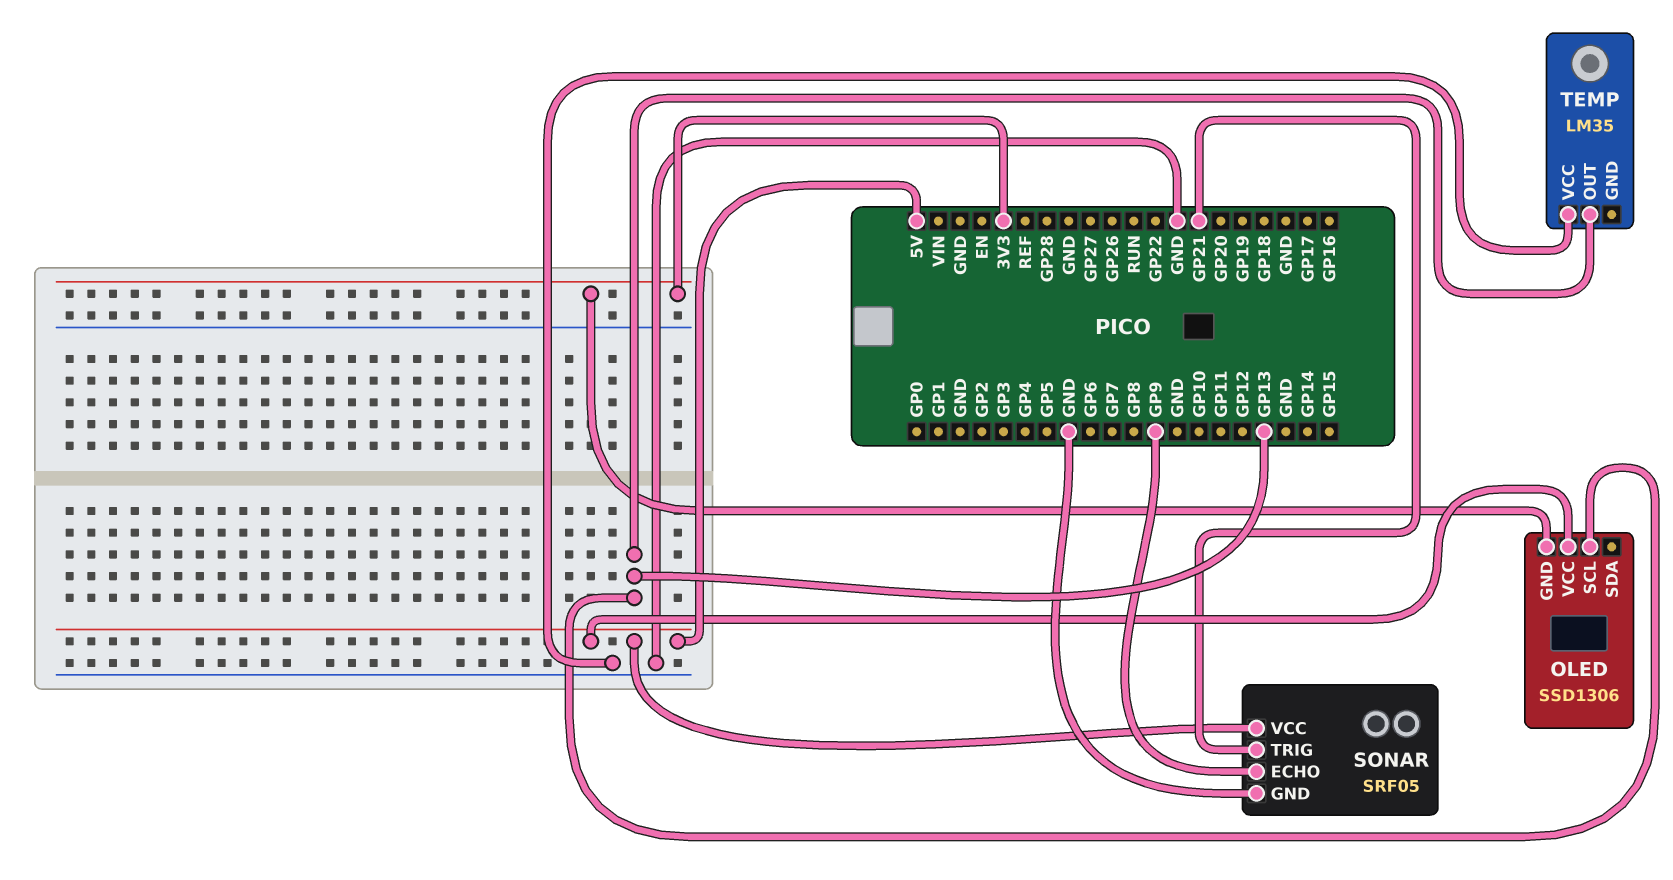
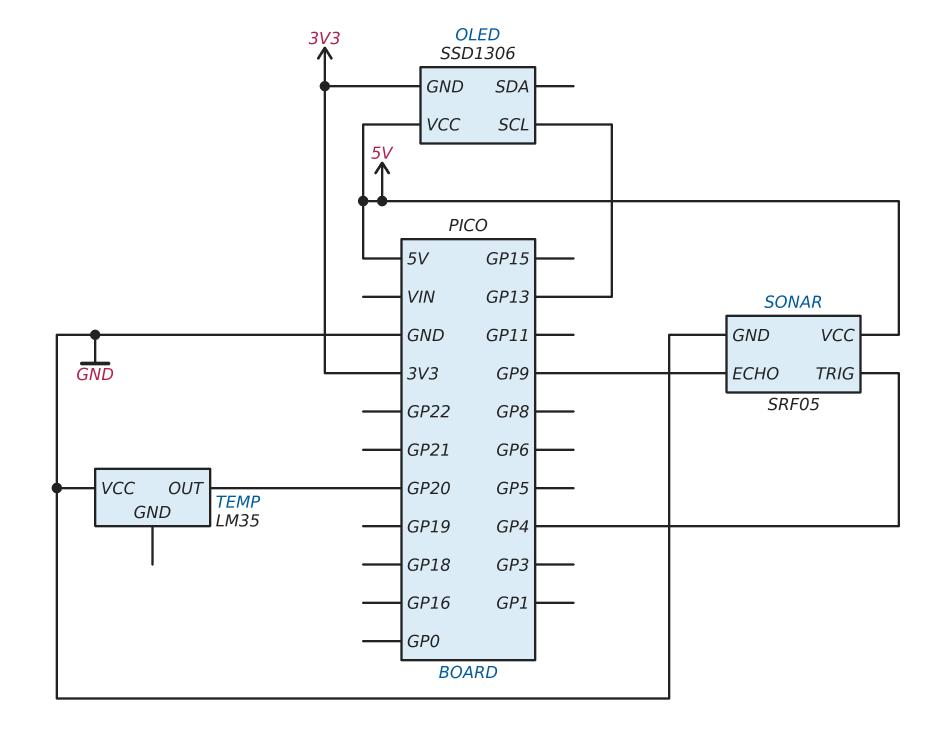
SONAR pin TRIG: GP21 -> GP4
TEMP pin OUT: GP13 -> GP20

